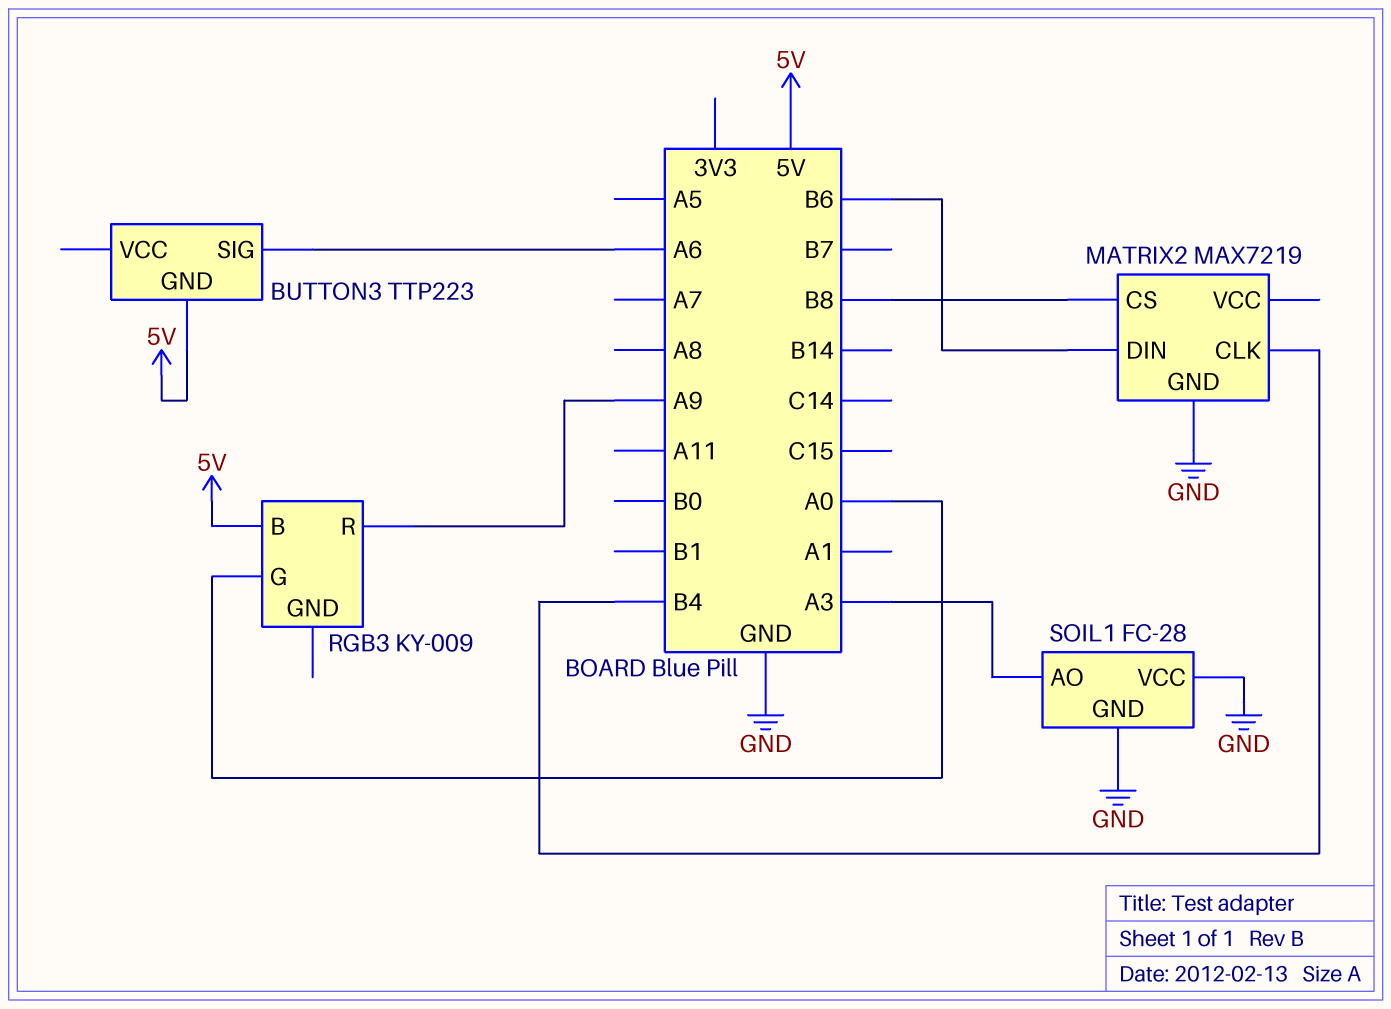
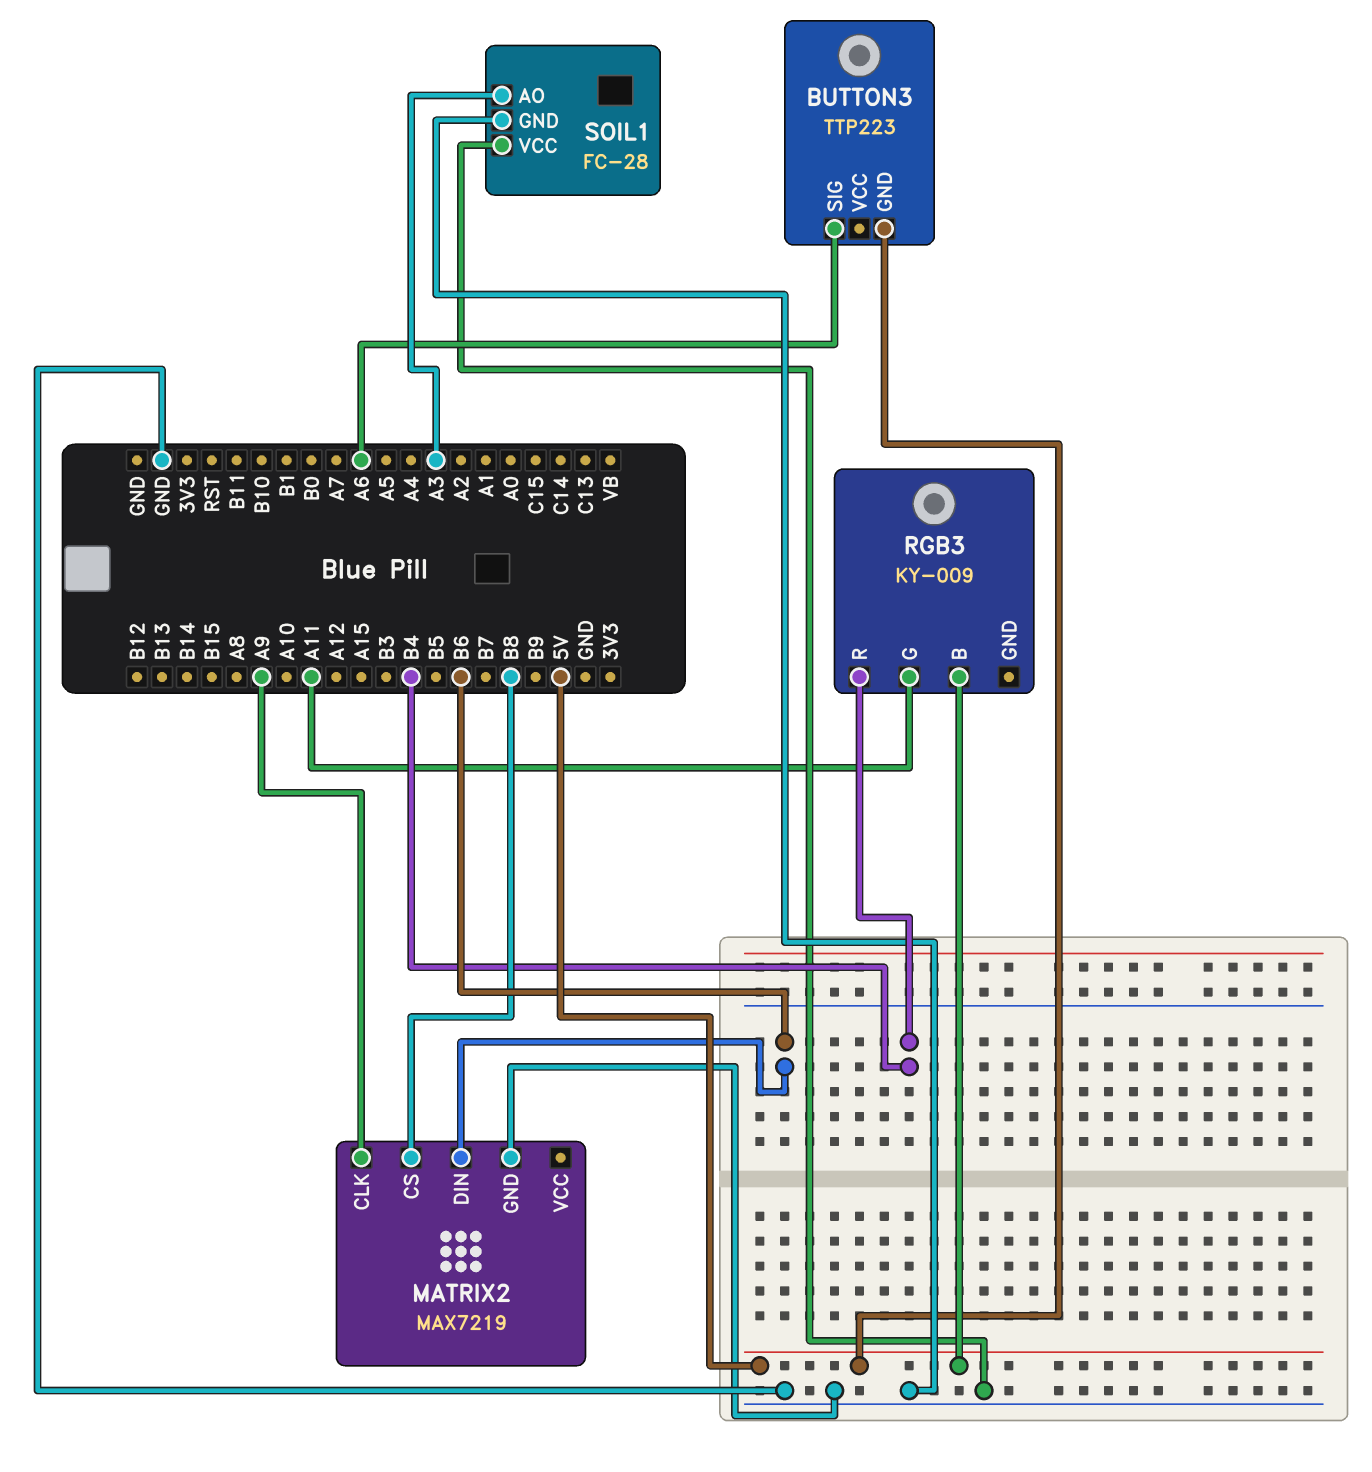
MATRIX2 pin CLK: B4 -> A9
RGB3 pin G: A0 -> A11
RGB3 pin R: A9 -> B4

